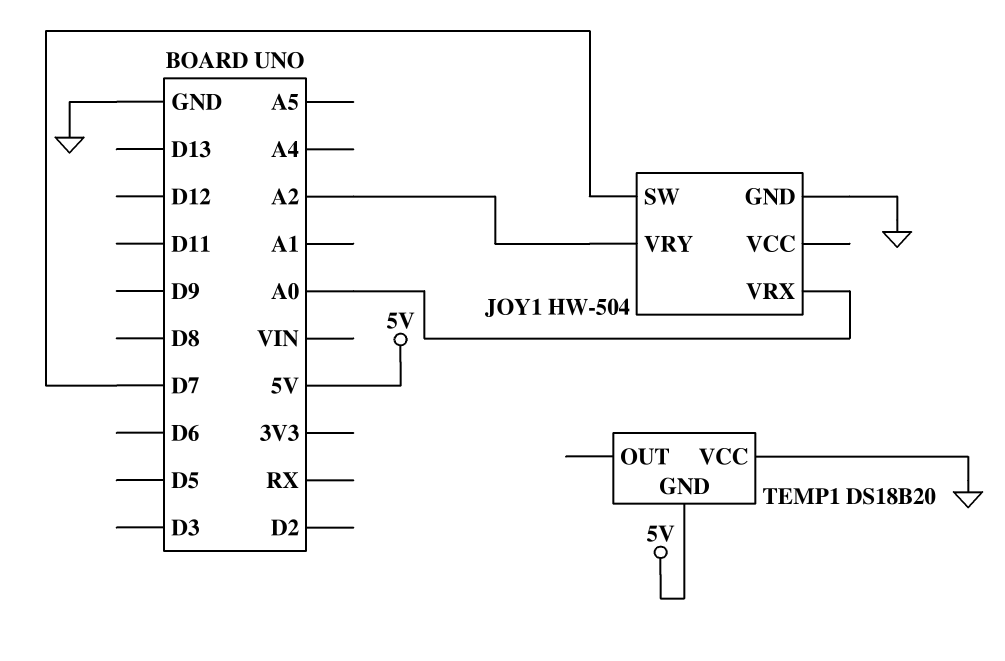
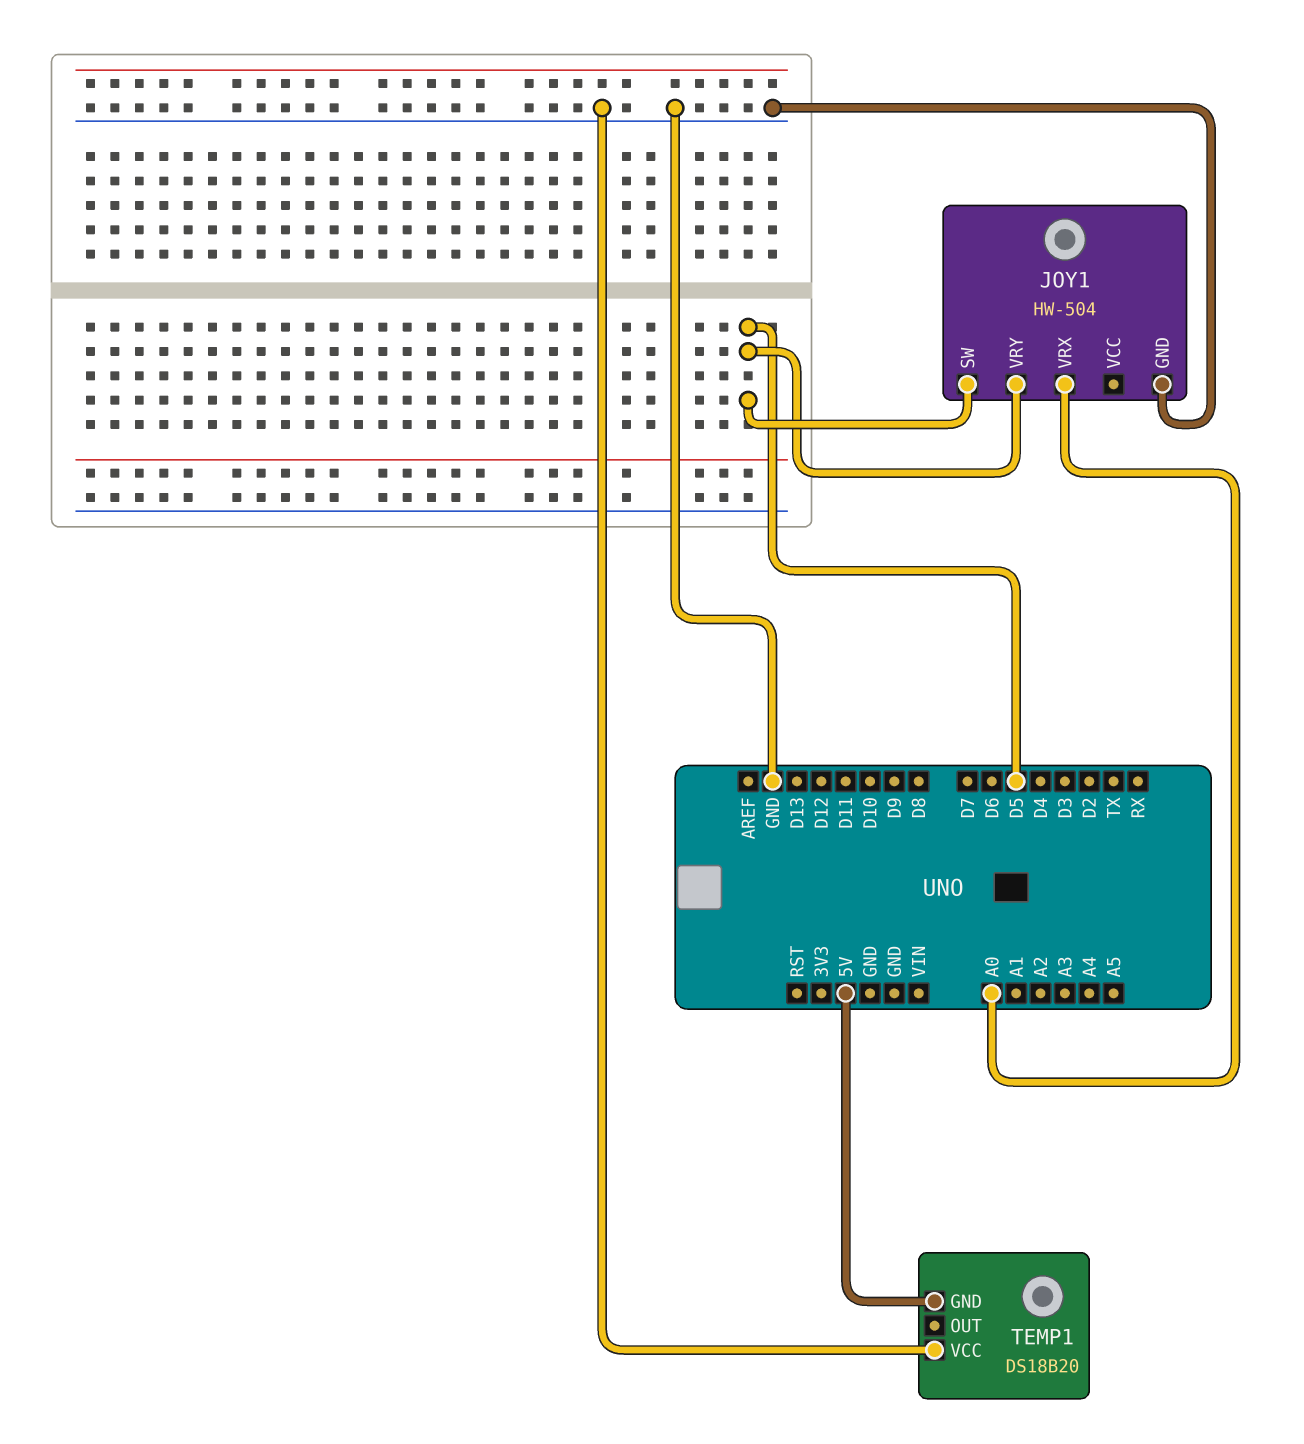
JOY1 pin SW: D7 -> D5
JOY1 pin VRY: A2 -> D5

